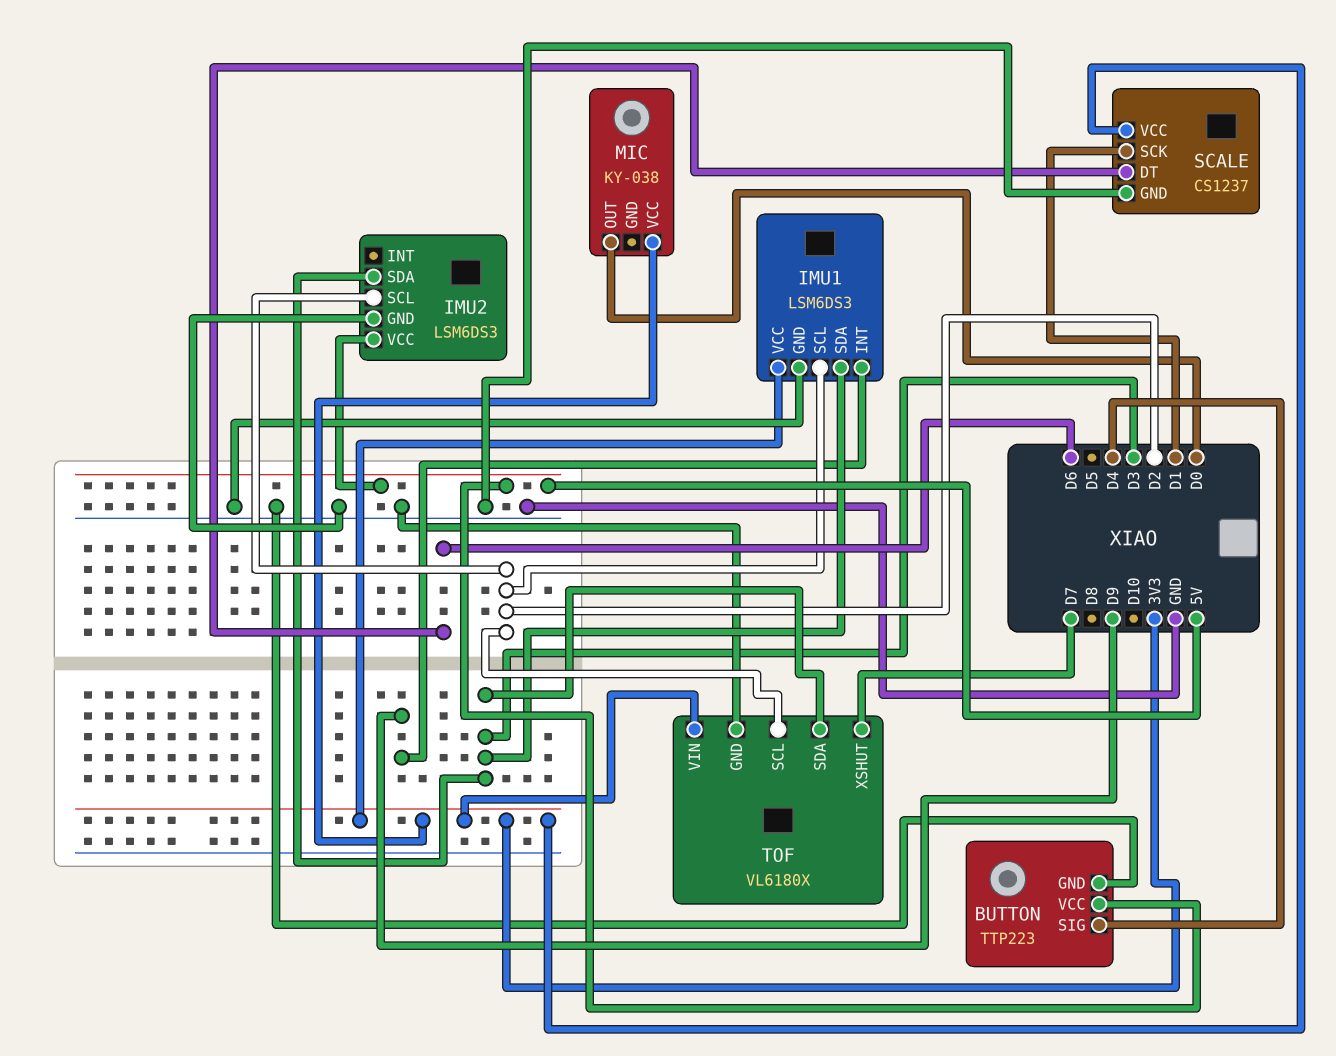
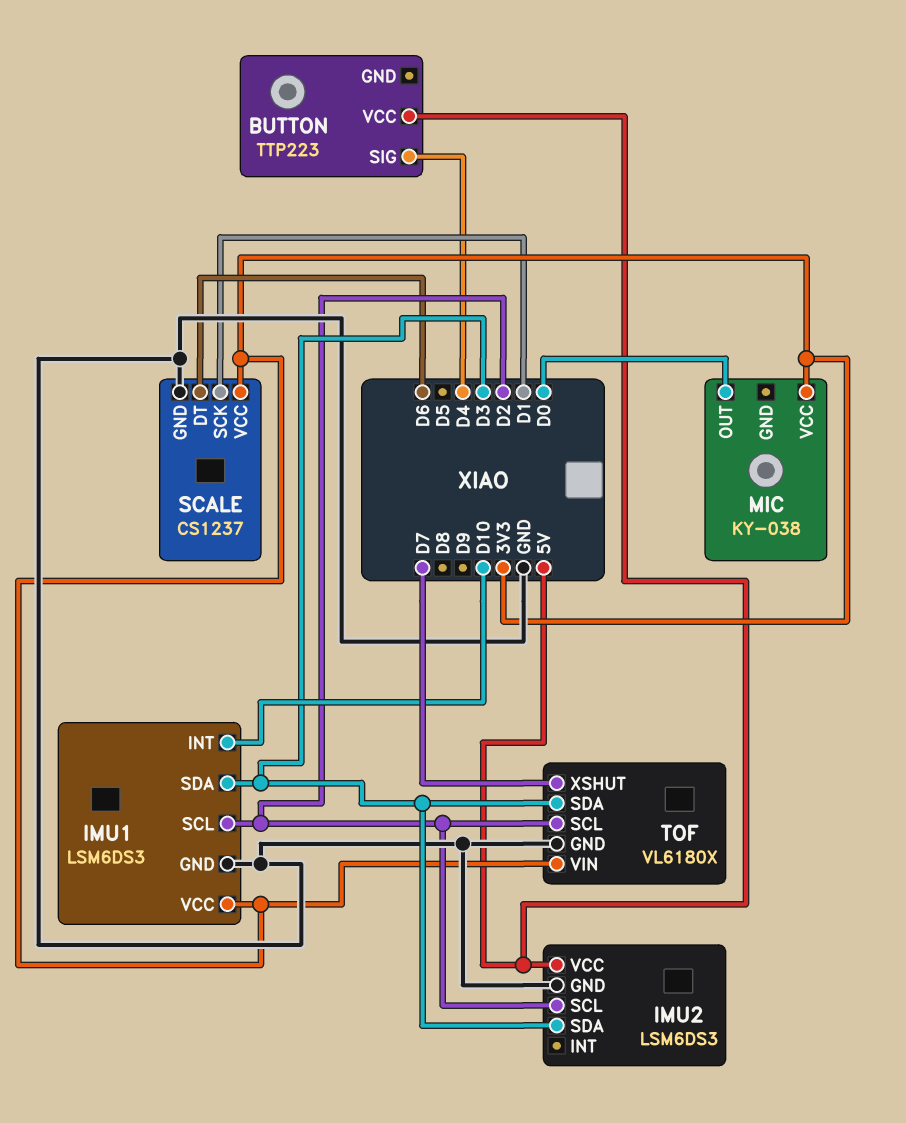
BUTTON pin GND: GND -> none
IMU1 pin INT: D9 -> D10

